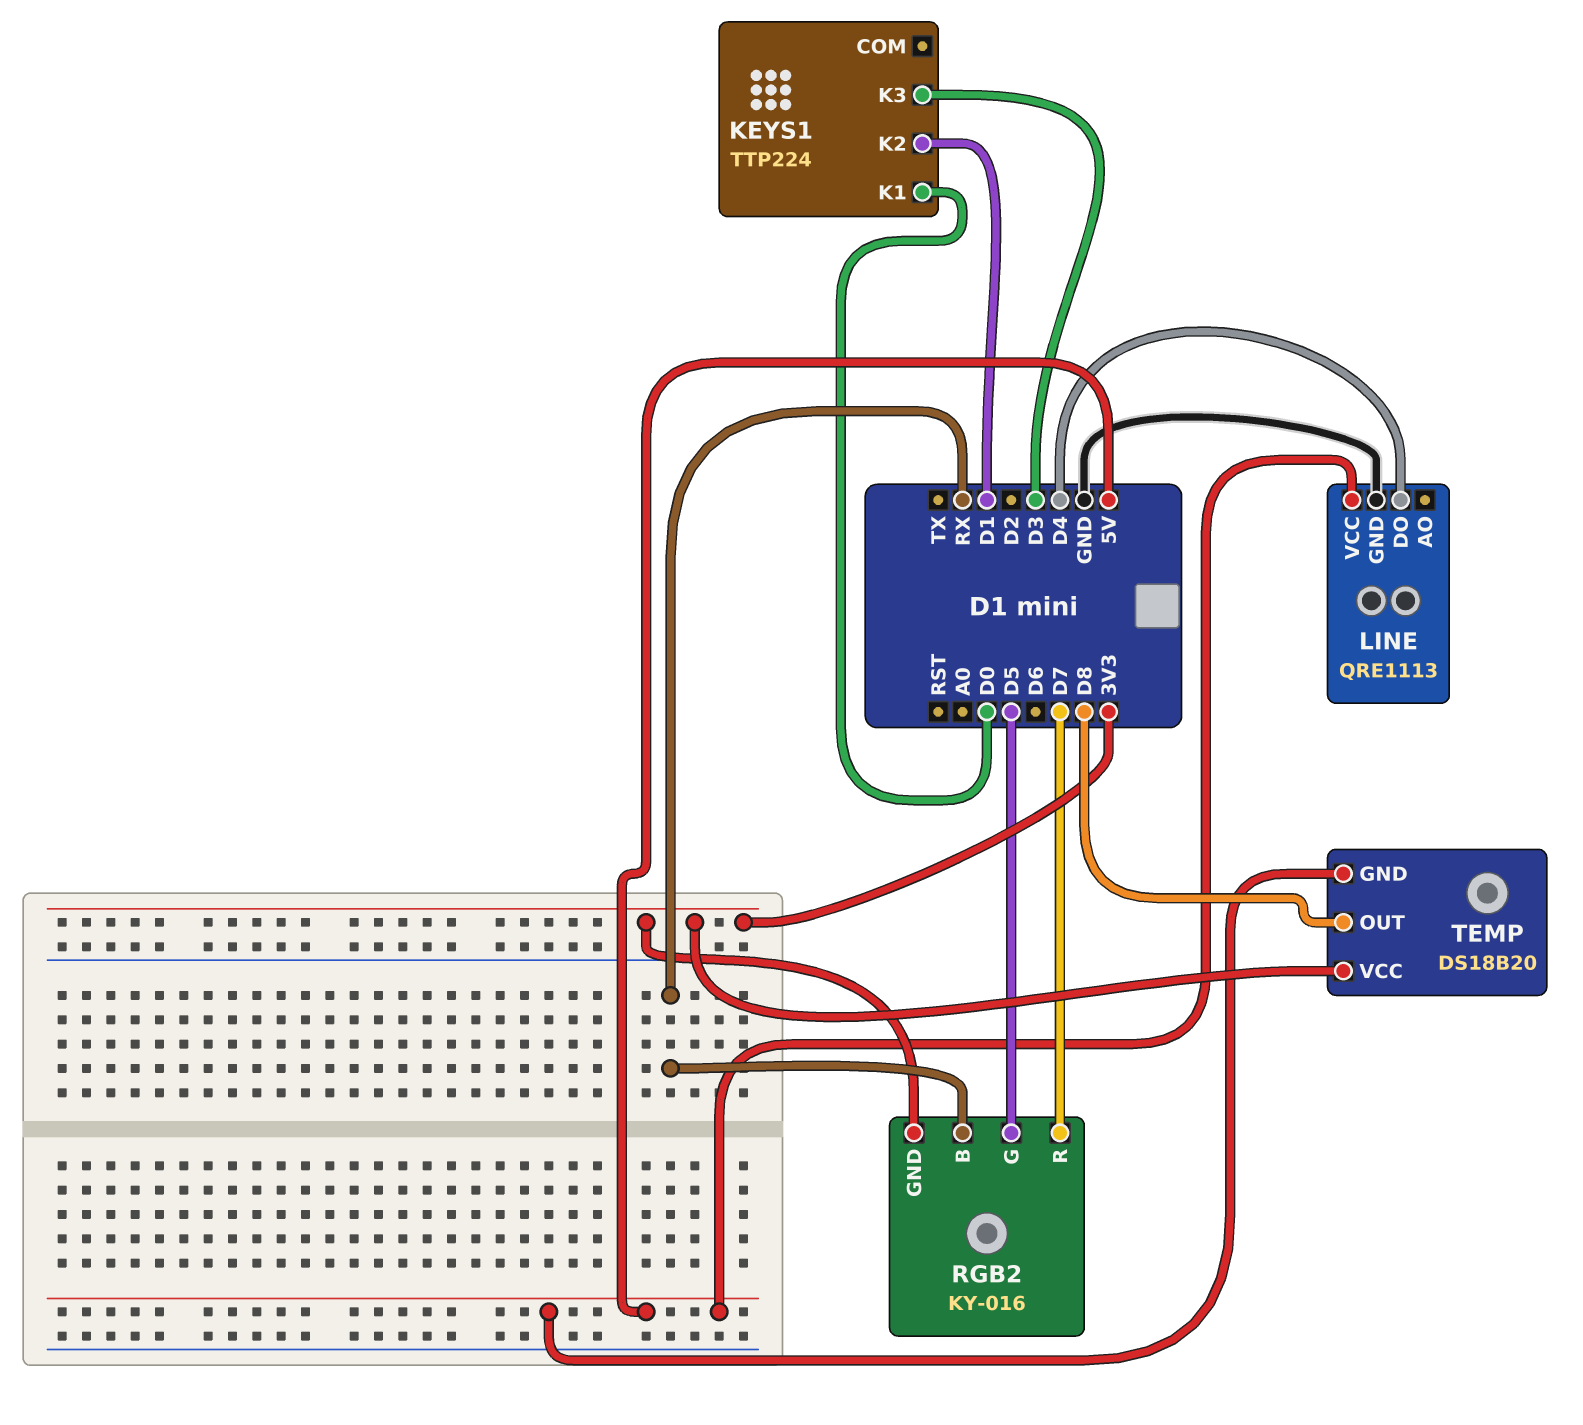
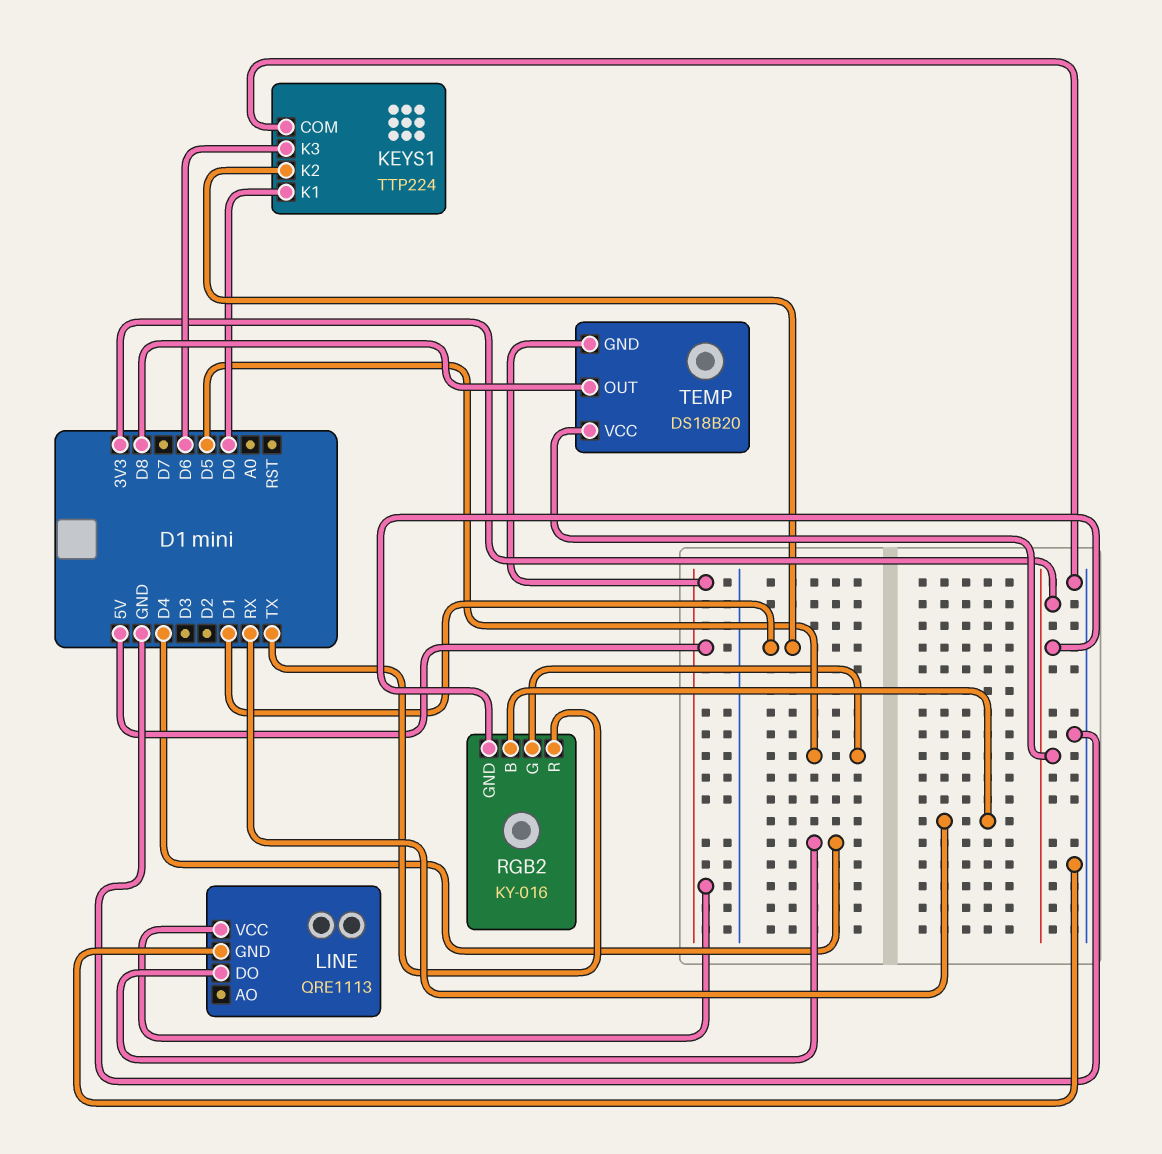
KEYS1 pin COM: none -> GND
KEYS1 pin K3: D3 -> D6
RGB2 pin R: D7 -> TX

